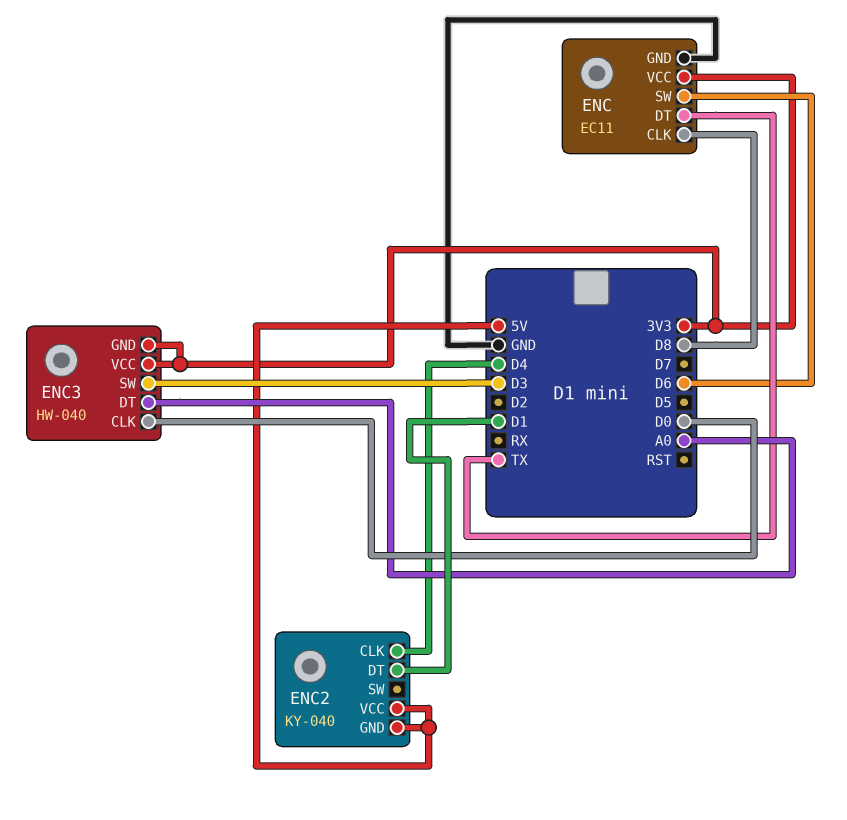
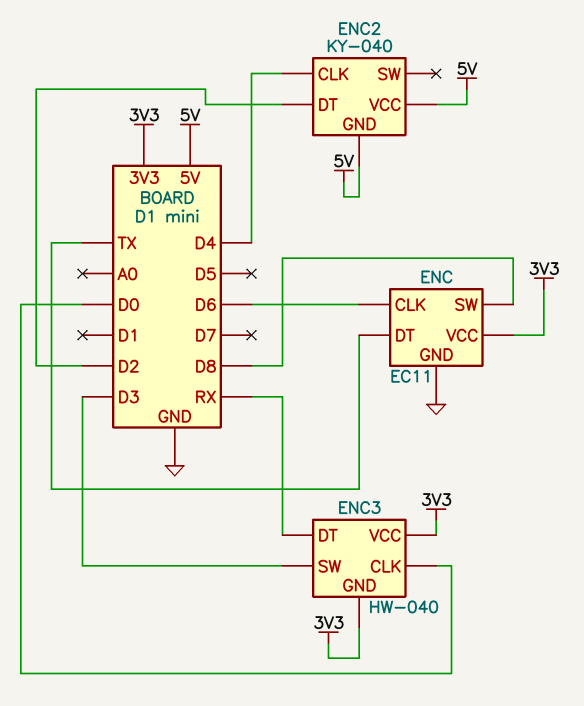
ENC pin CLK: D8 -> D6
ENC pin SW: D6 -> D8
ENC2 pin DT: D1 -> D2
ENC3 pin DT: A0 -> RX

